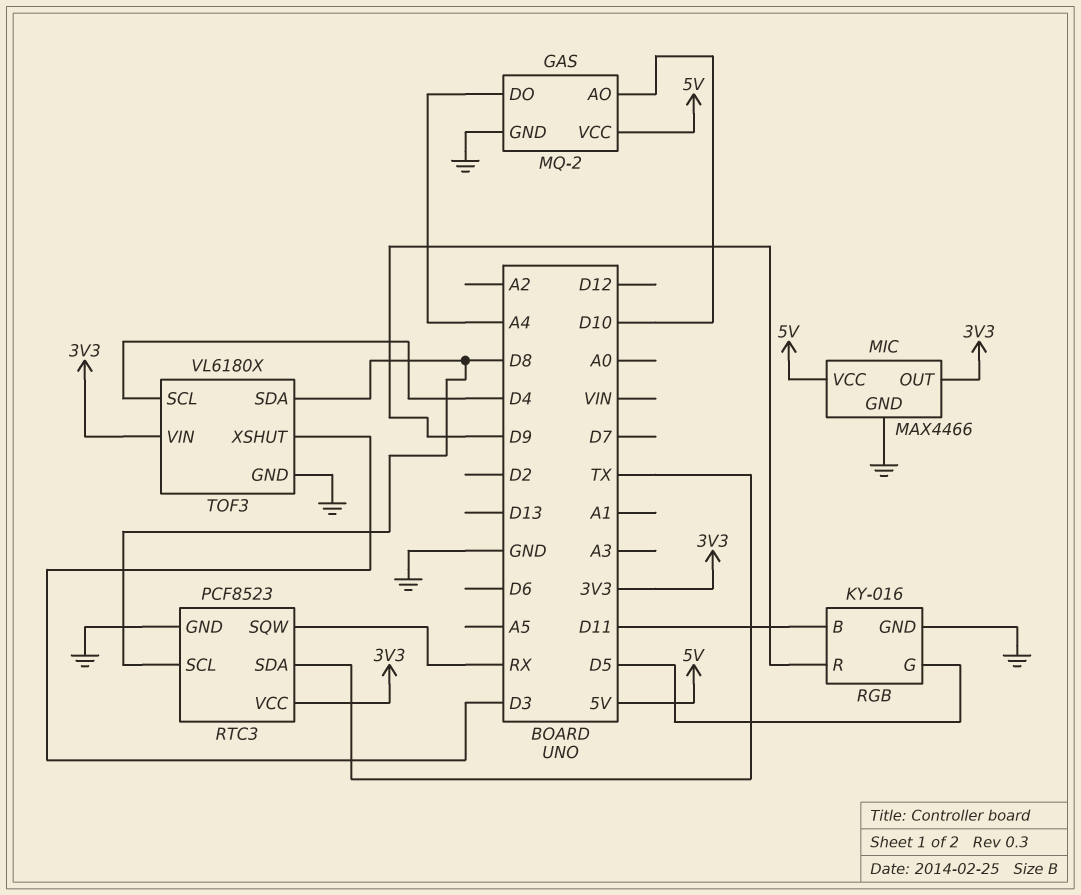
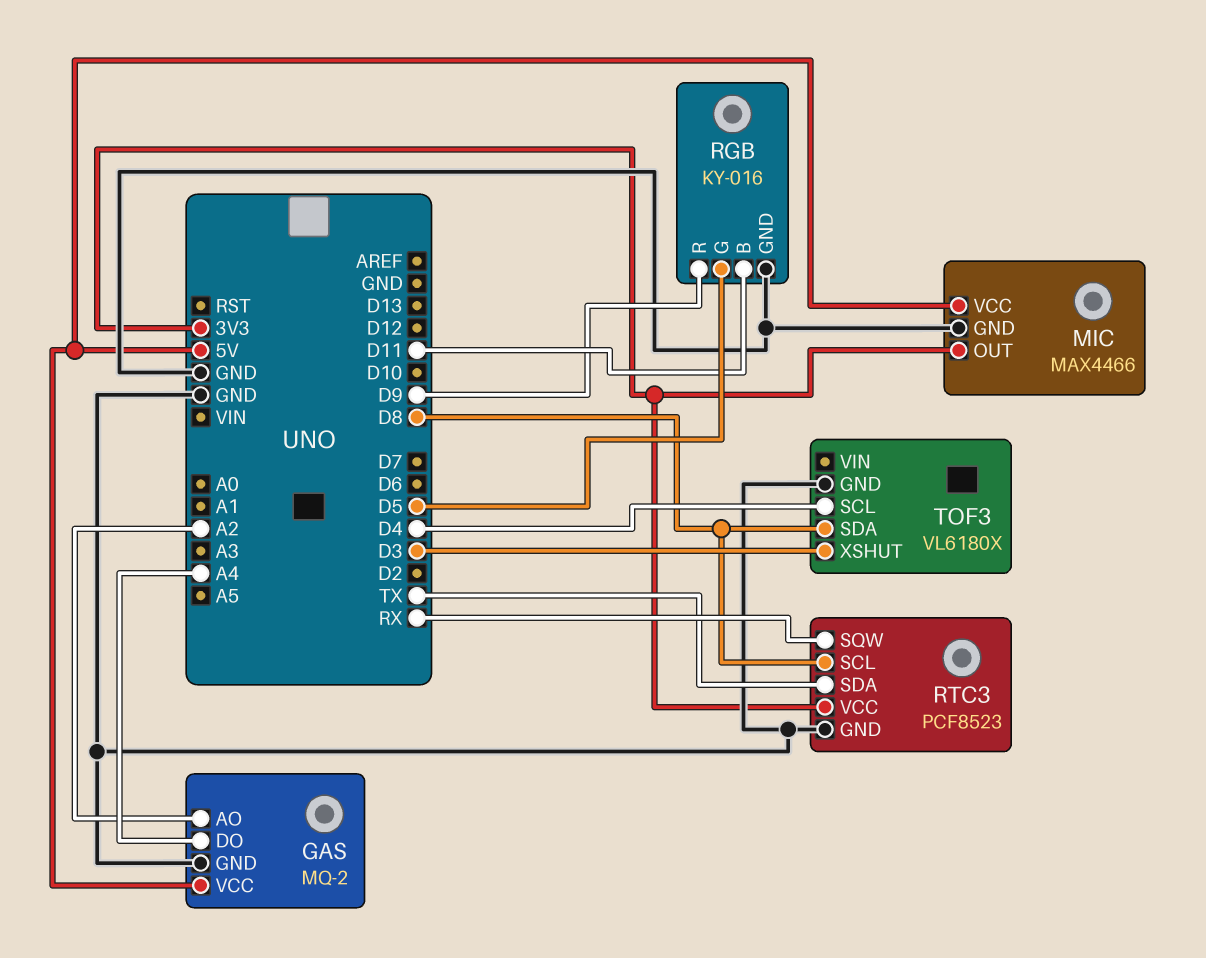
GAS pin AO: D10 -> A2
TOF3 pin VIN: 3V3 -> none

